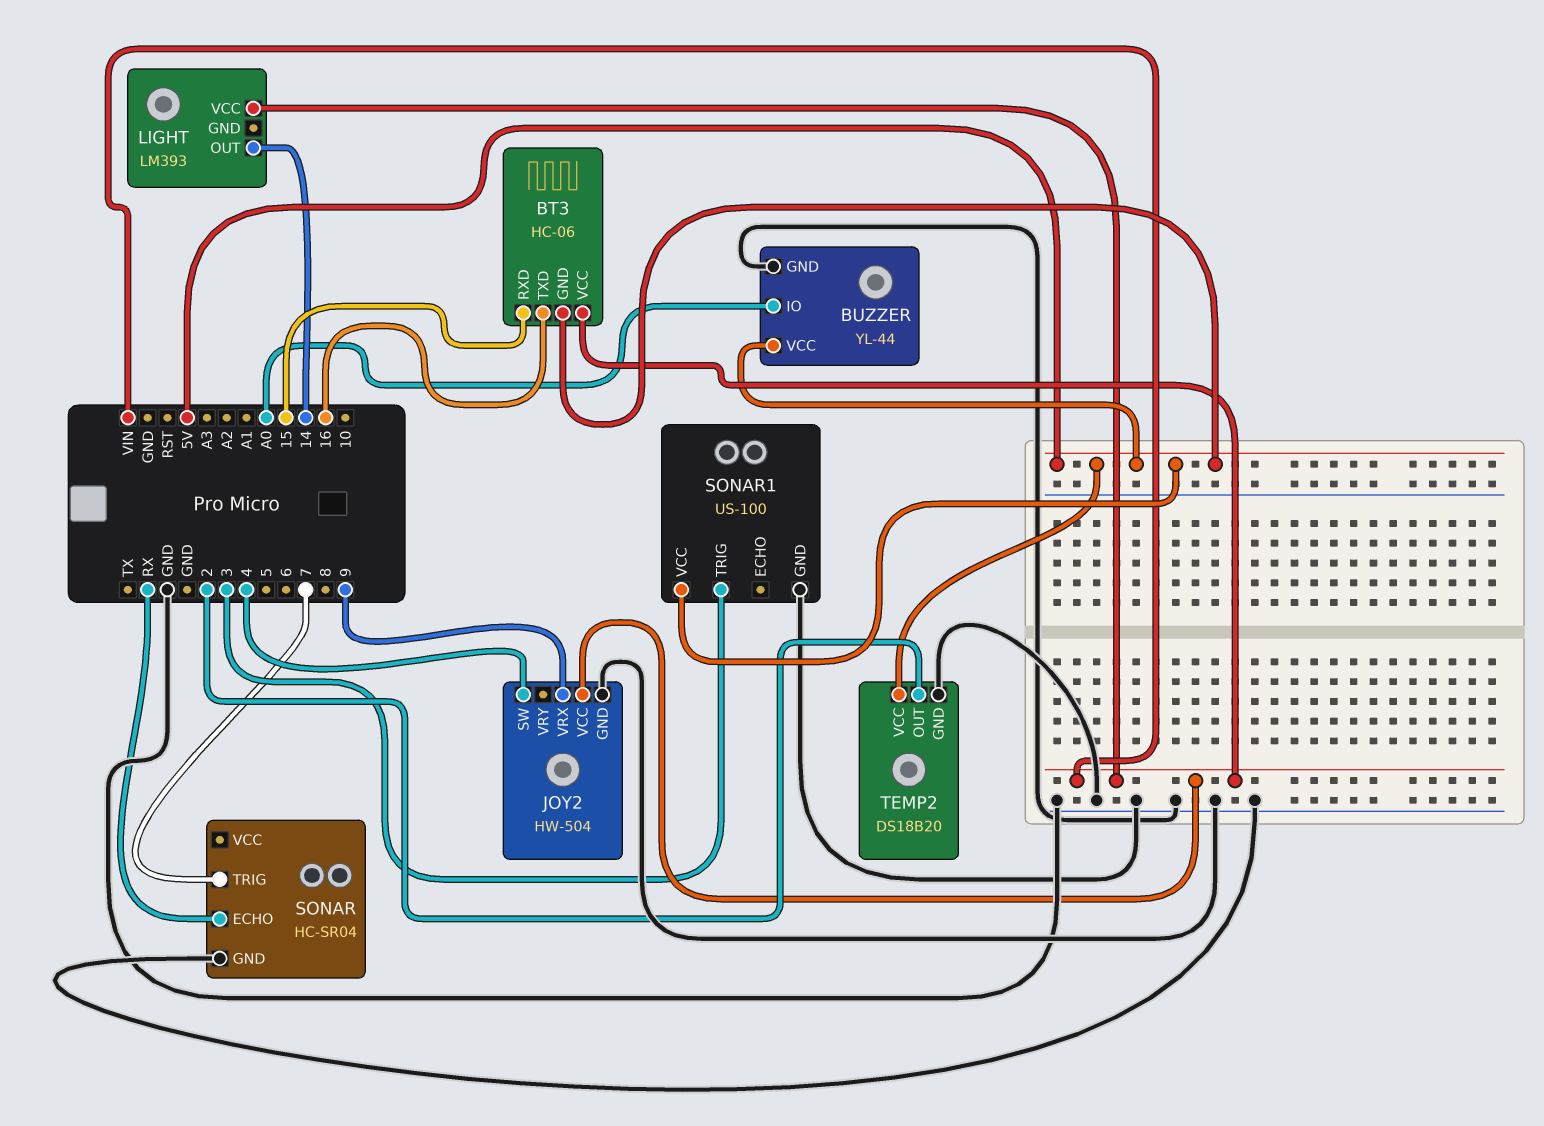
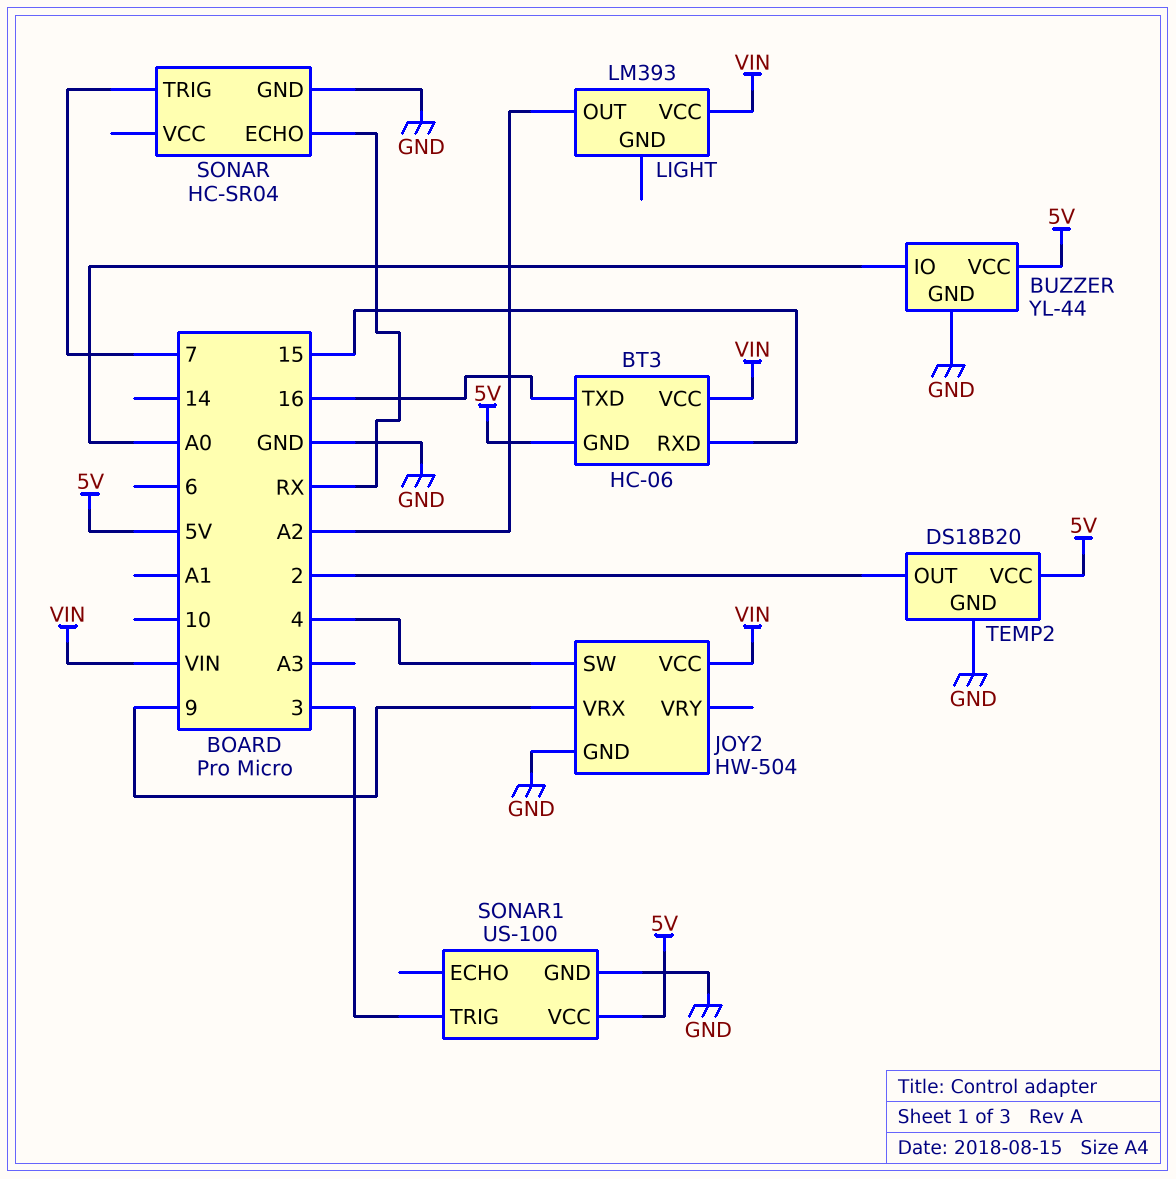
LIGHT pin OUT: 14 -> A2

